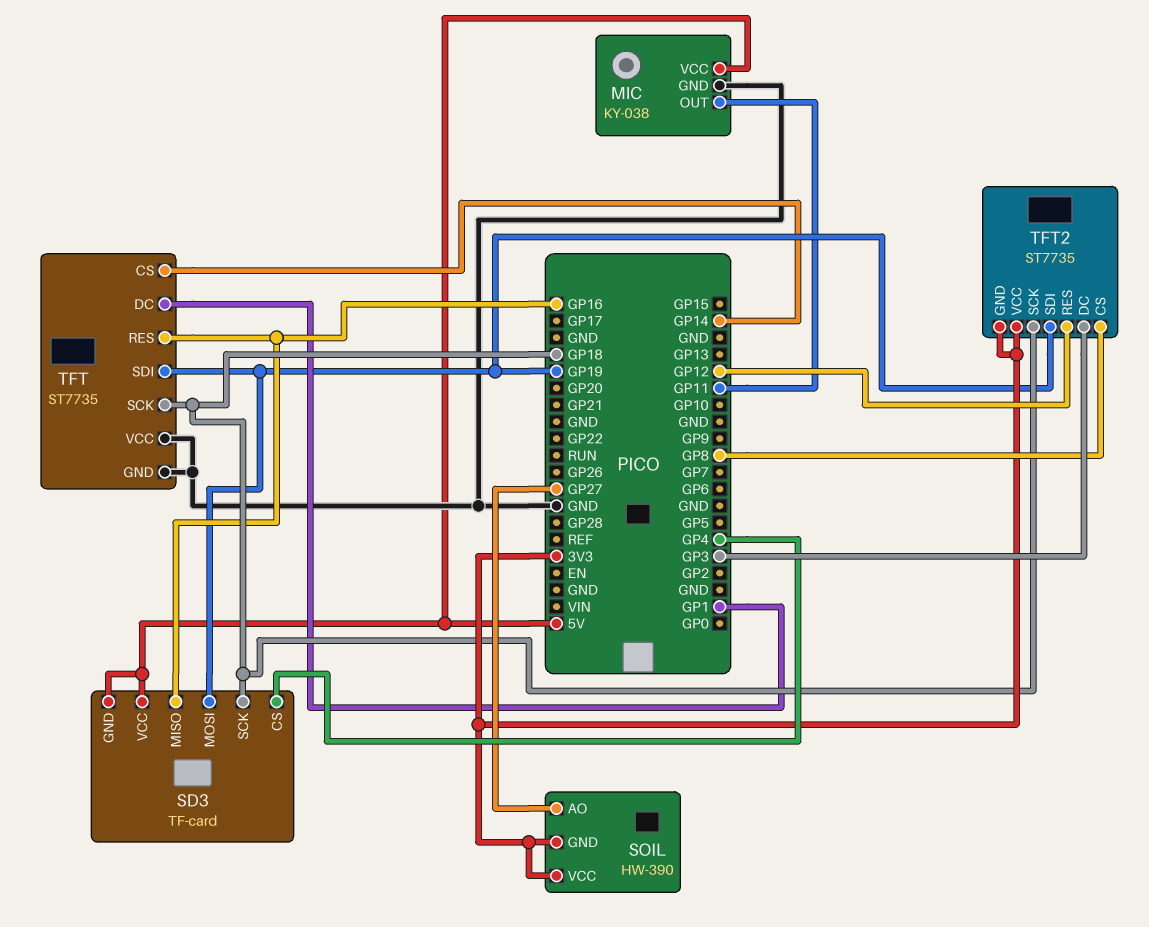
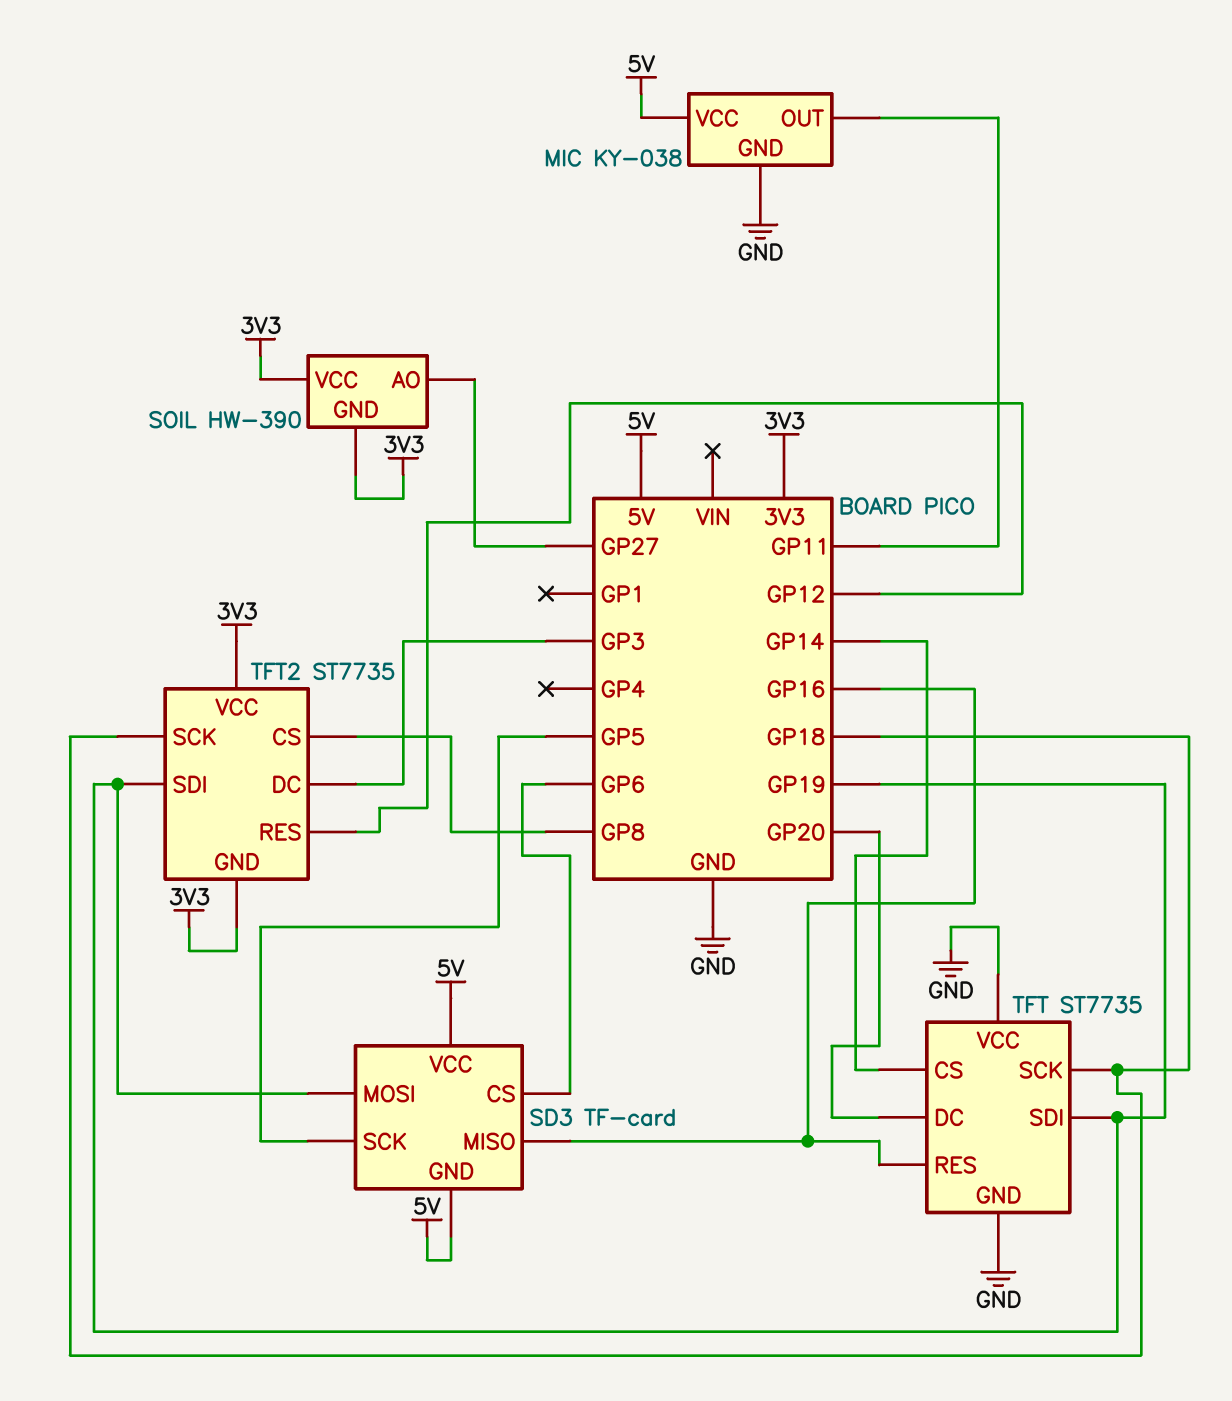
SD3 pin CS: GP4 -> GP6
SD3 pin SCK: GP18 -> GP5
TFT pin DC: GP1 -> GP20

